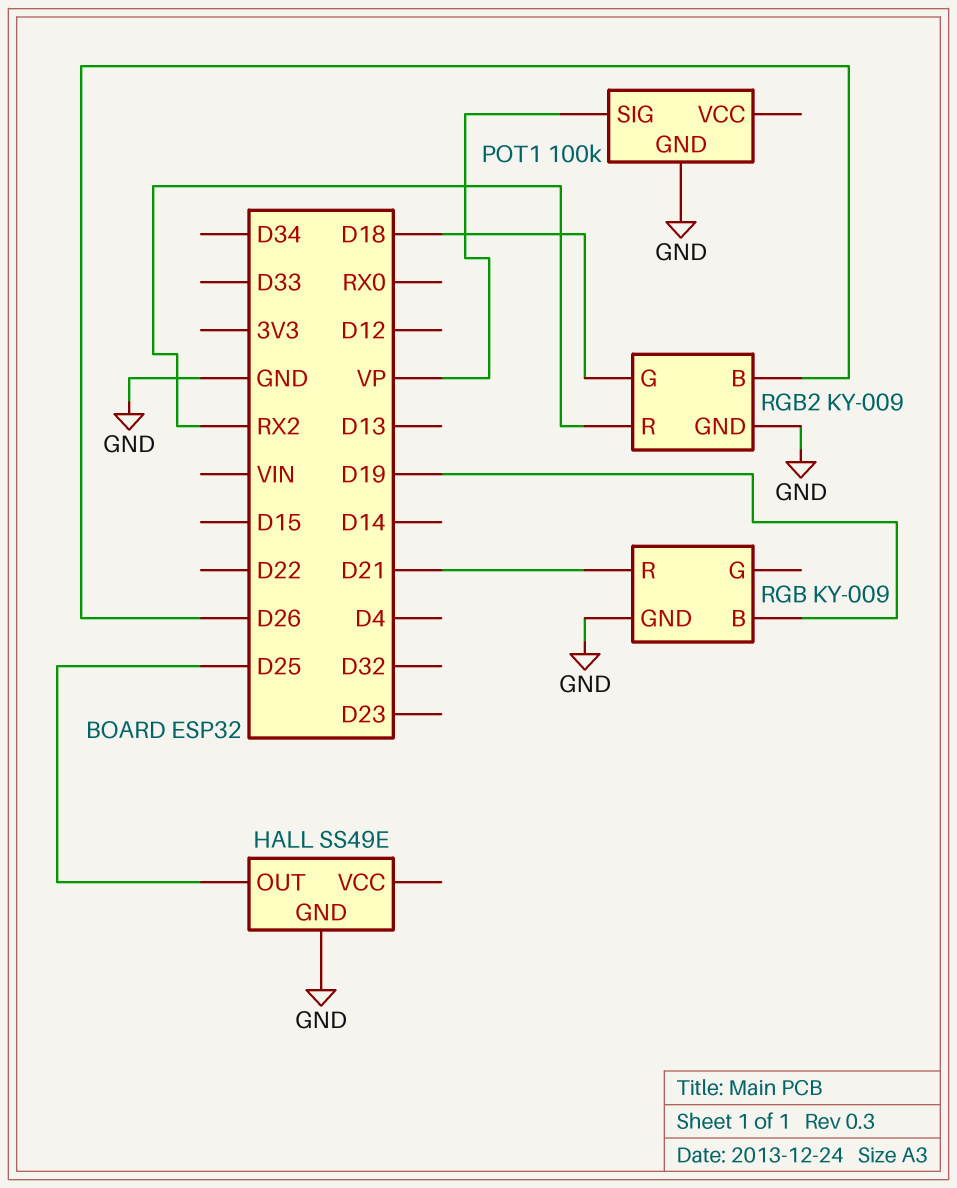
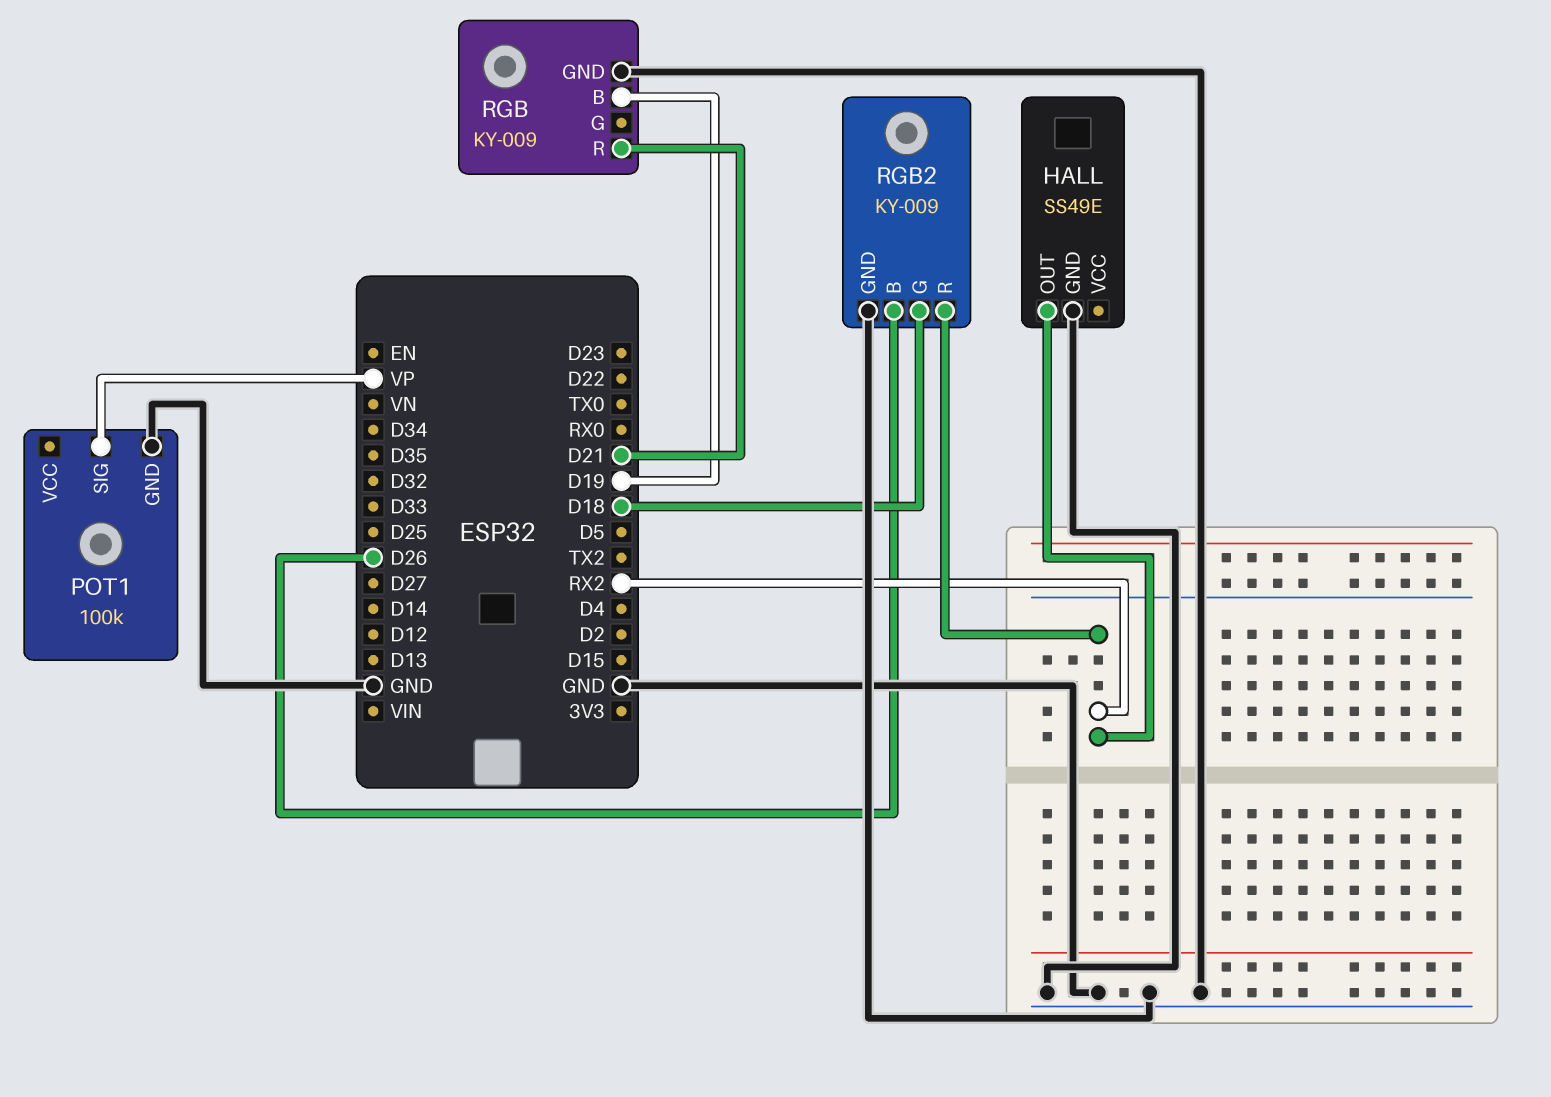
HALL pin OUT: D25 -> RX2

